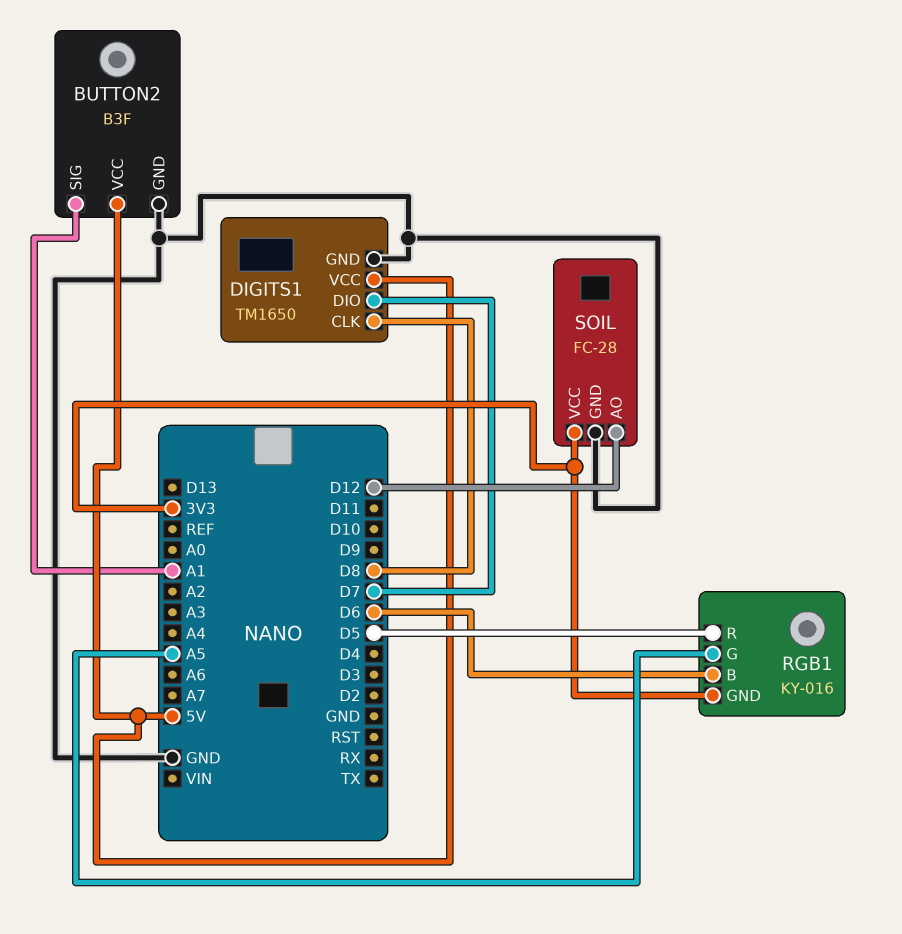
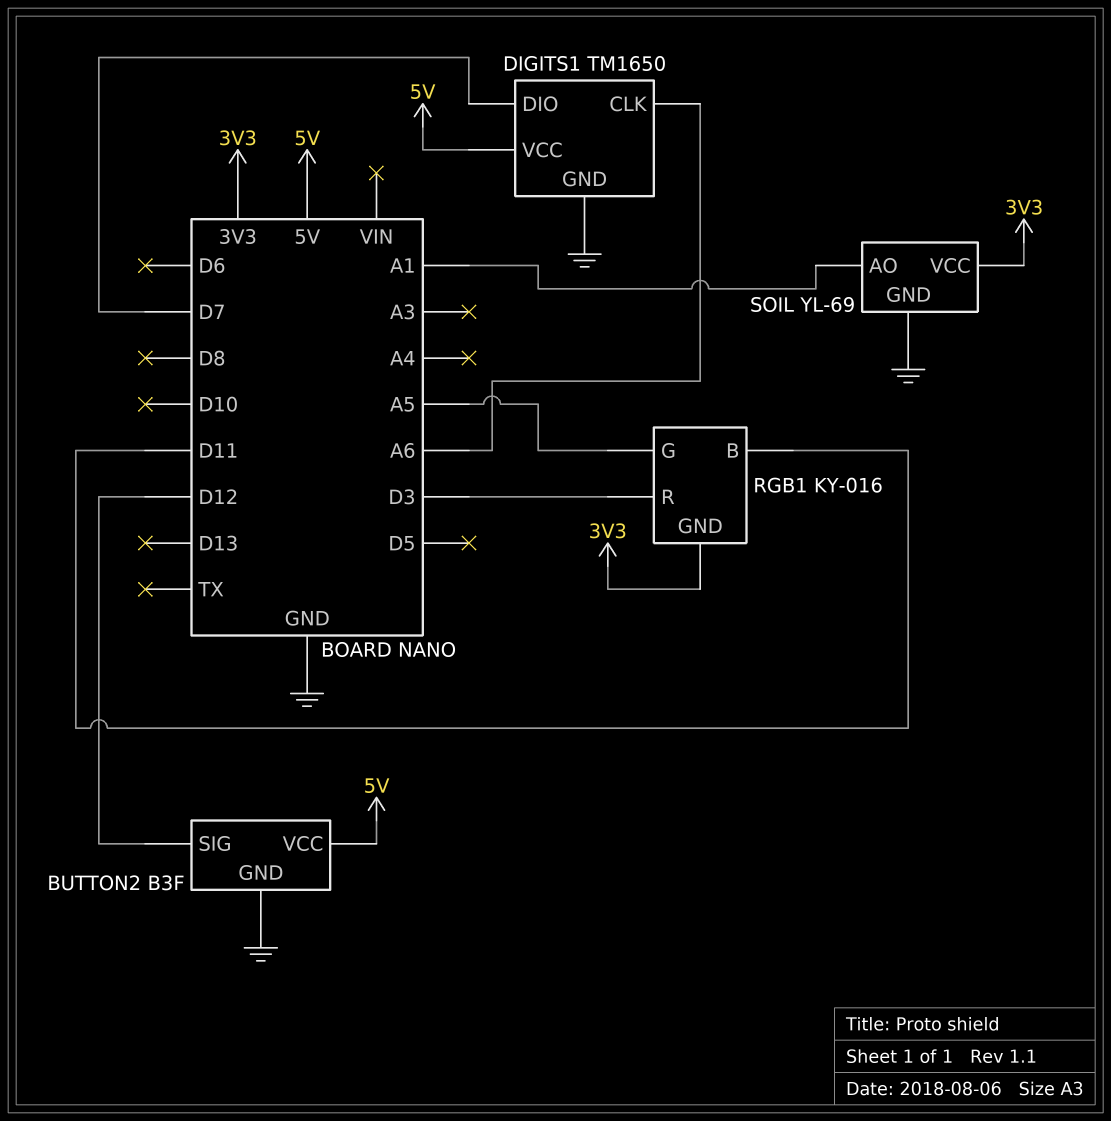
BUTTON2 pin SIG: A1 -> D12
DIGITS1 pin CLK: D8 -> A6
RGB1 pin B: D6 -> D11
RGB1 pin R: D5 -> D3
SOIL: FC-28 -> YL-69
SOIL pin AO: D12 -> A1

